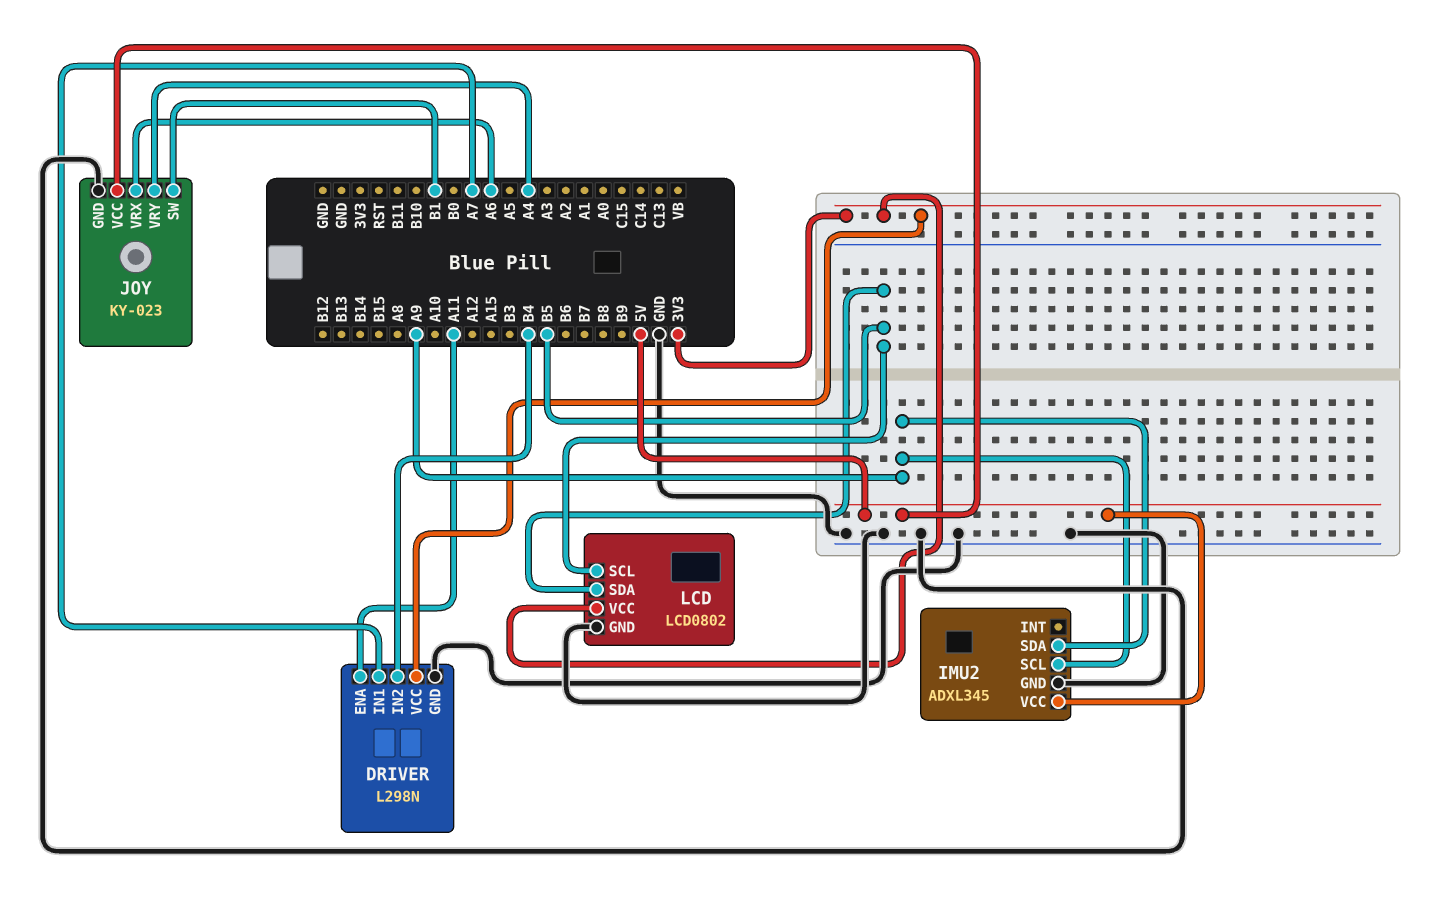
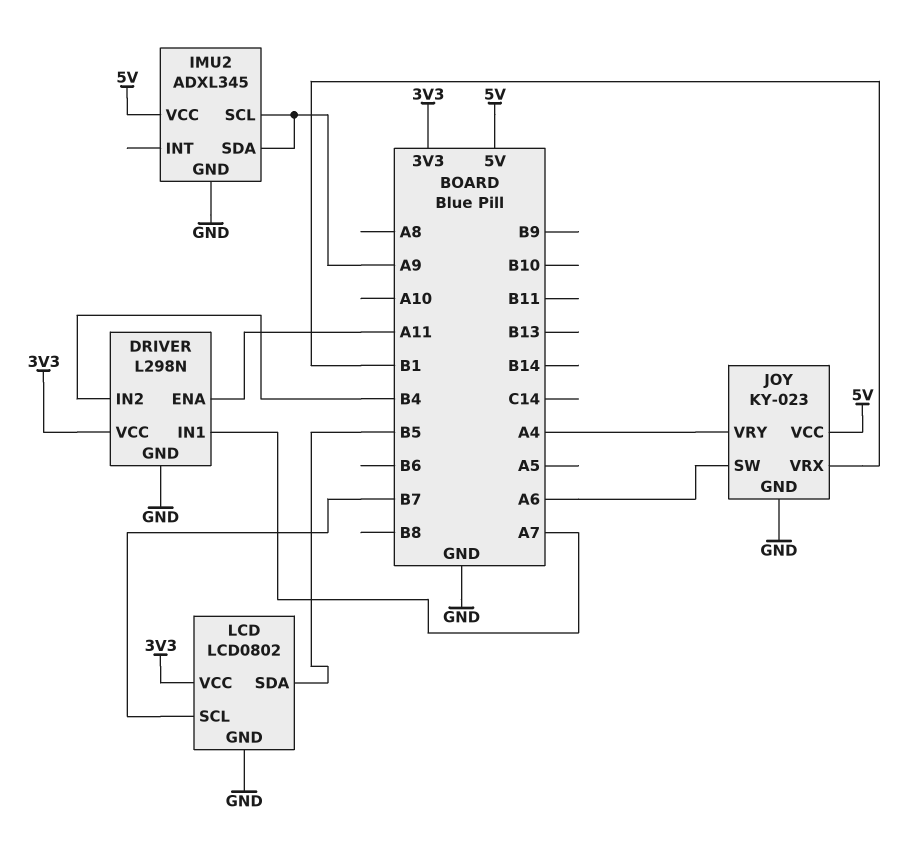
JOY pin SW: B1 -> A6
JOY pin VRX: A6 -> B1
LCD pin SCL: B5 -> B7

